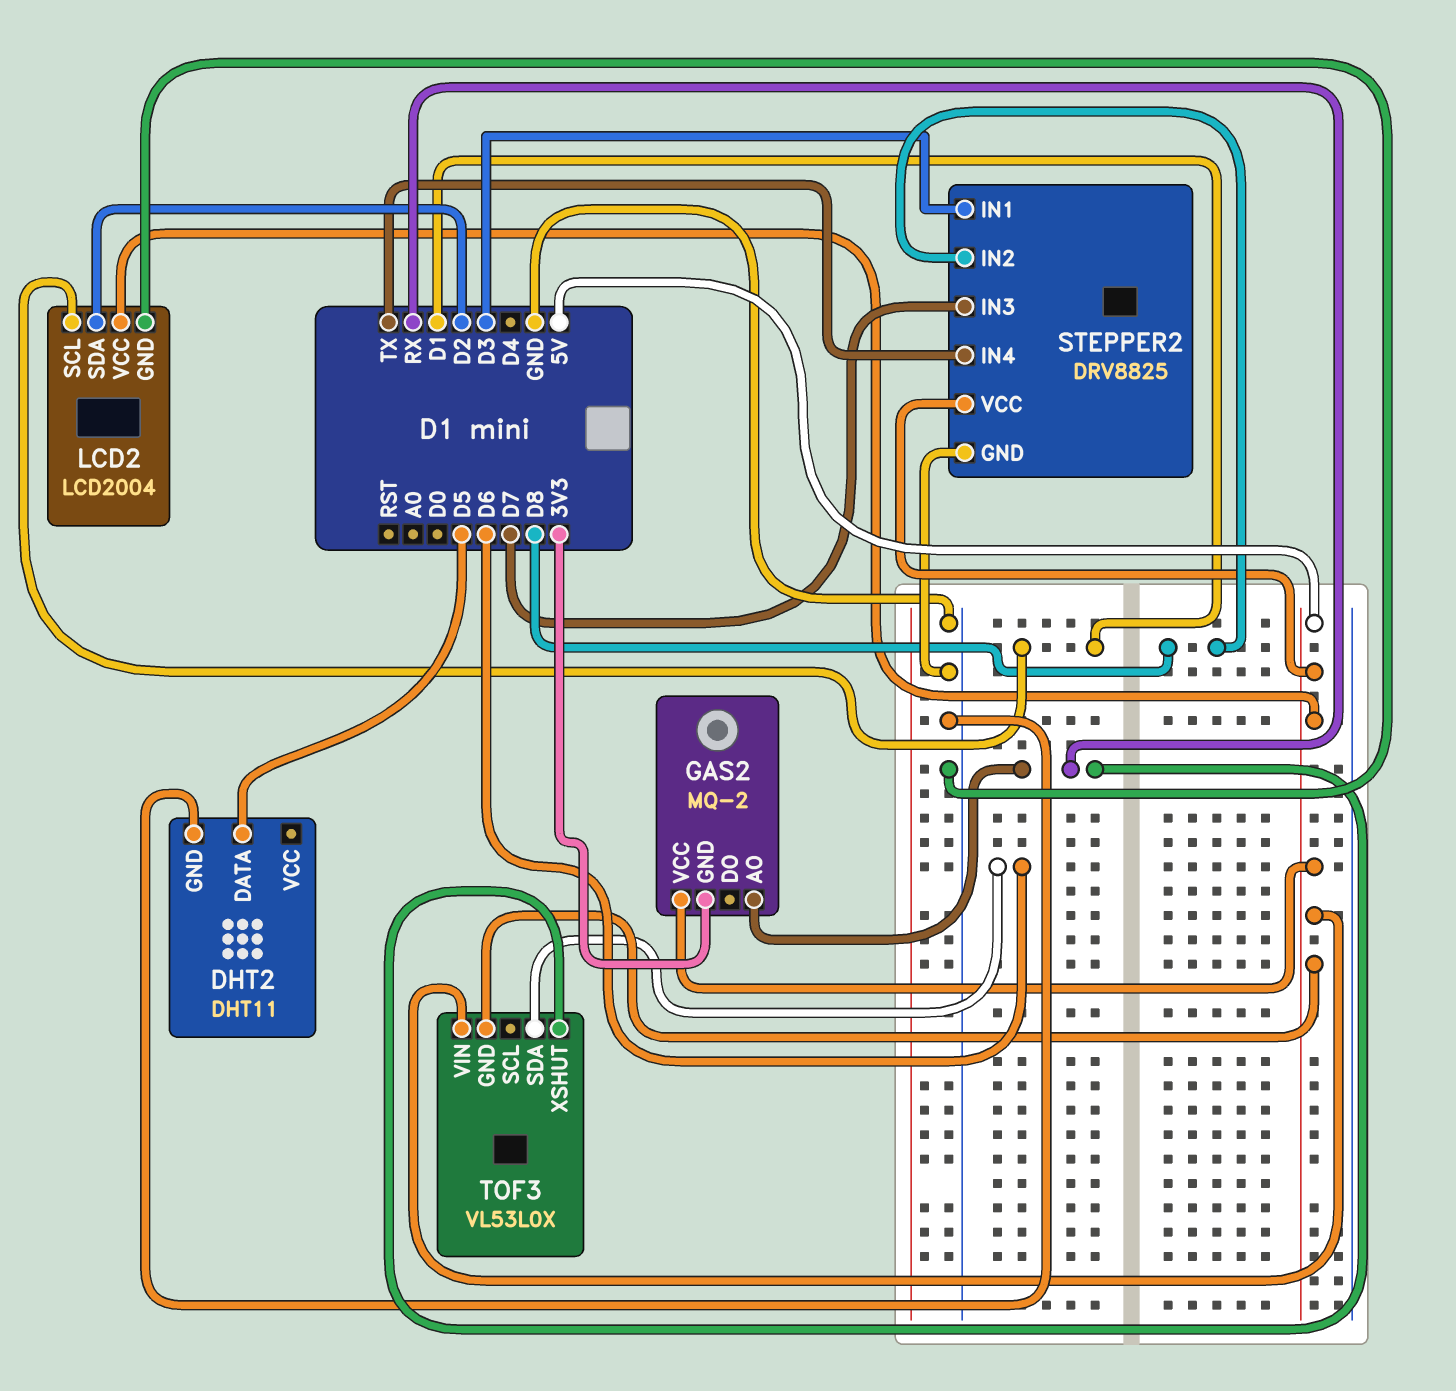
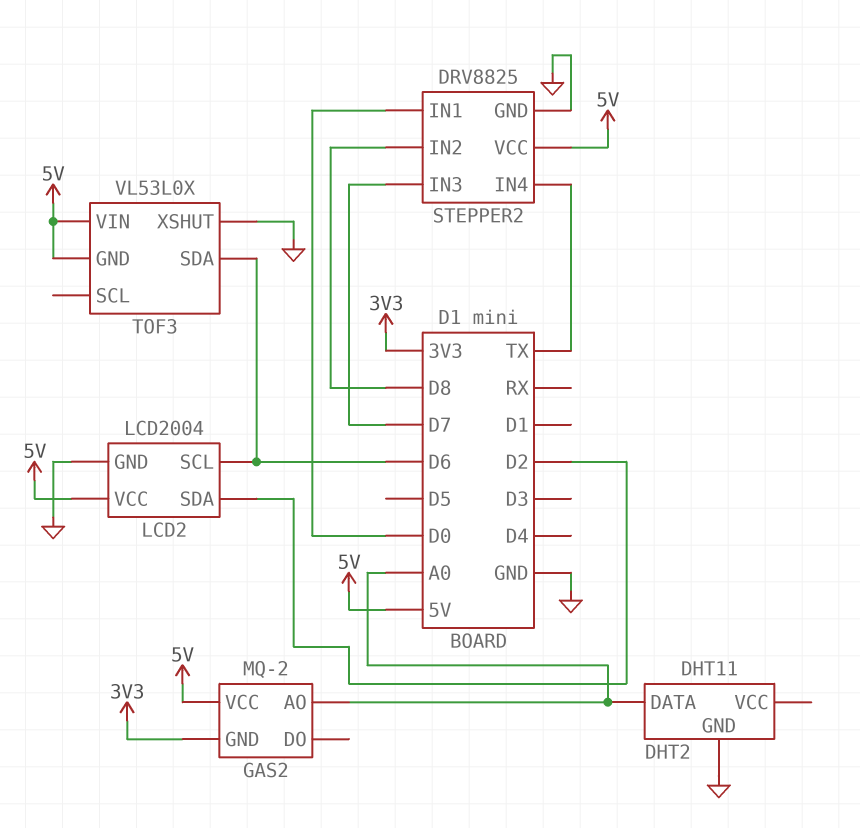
DHT2 pin DATA: D5 -> A0
GAS2 pin AO: RX -> A0
LCD2 pin SCL: D1 -> D6
STEPPER2 pin IN1: D3 -> D0
TOF3 pin XSHUT: RX -> GND

